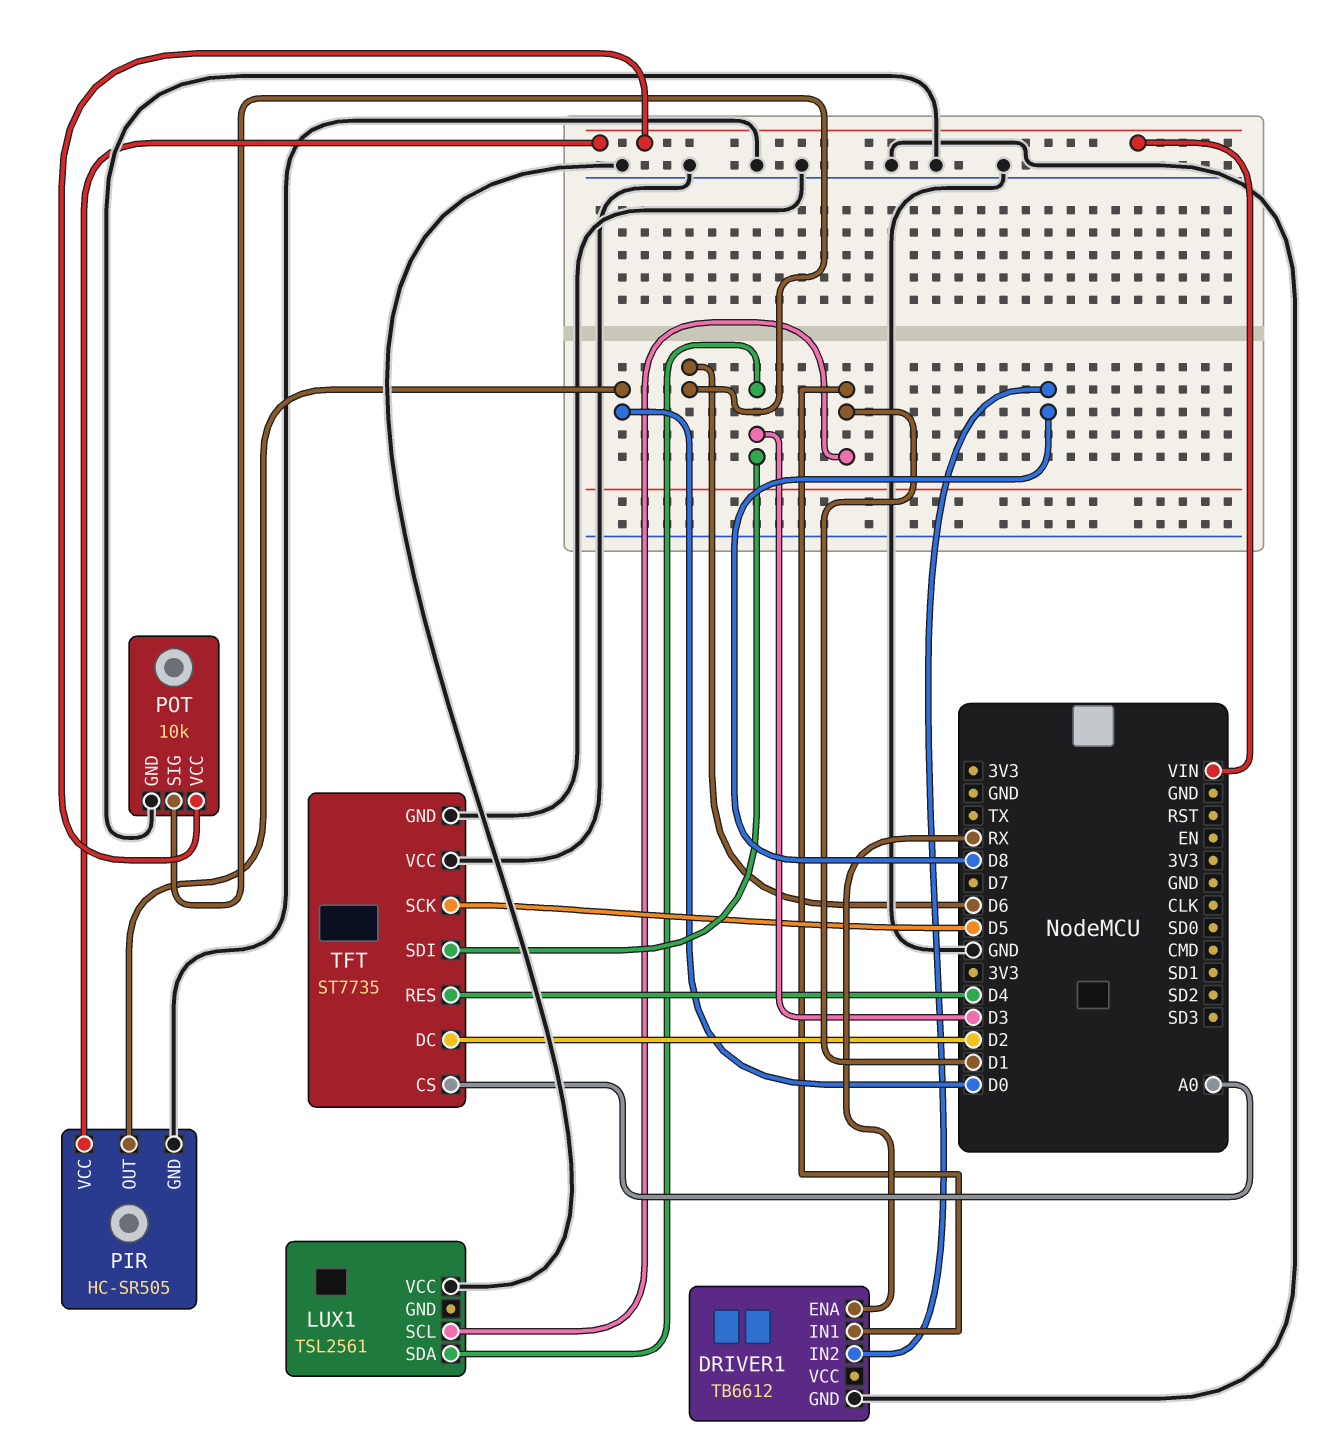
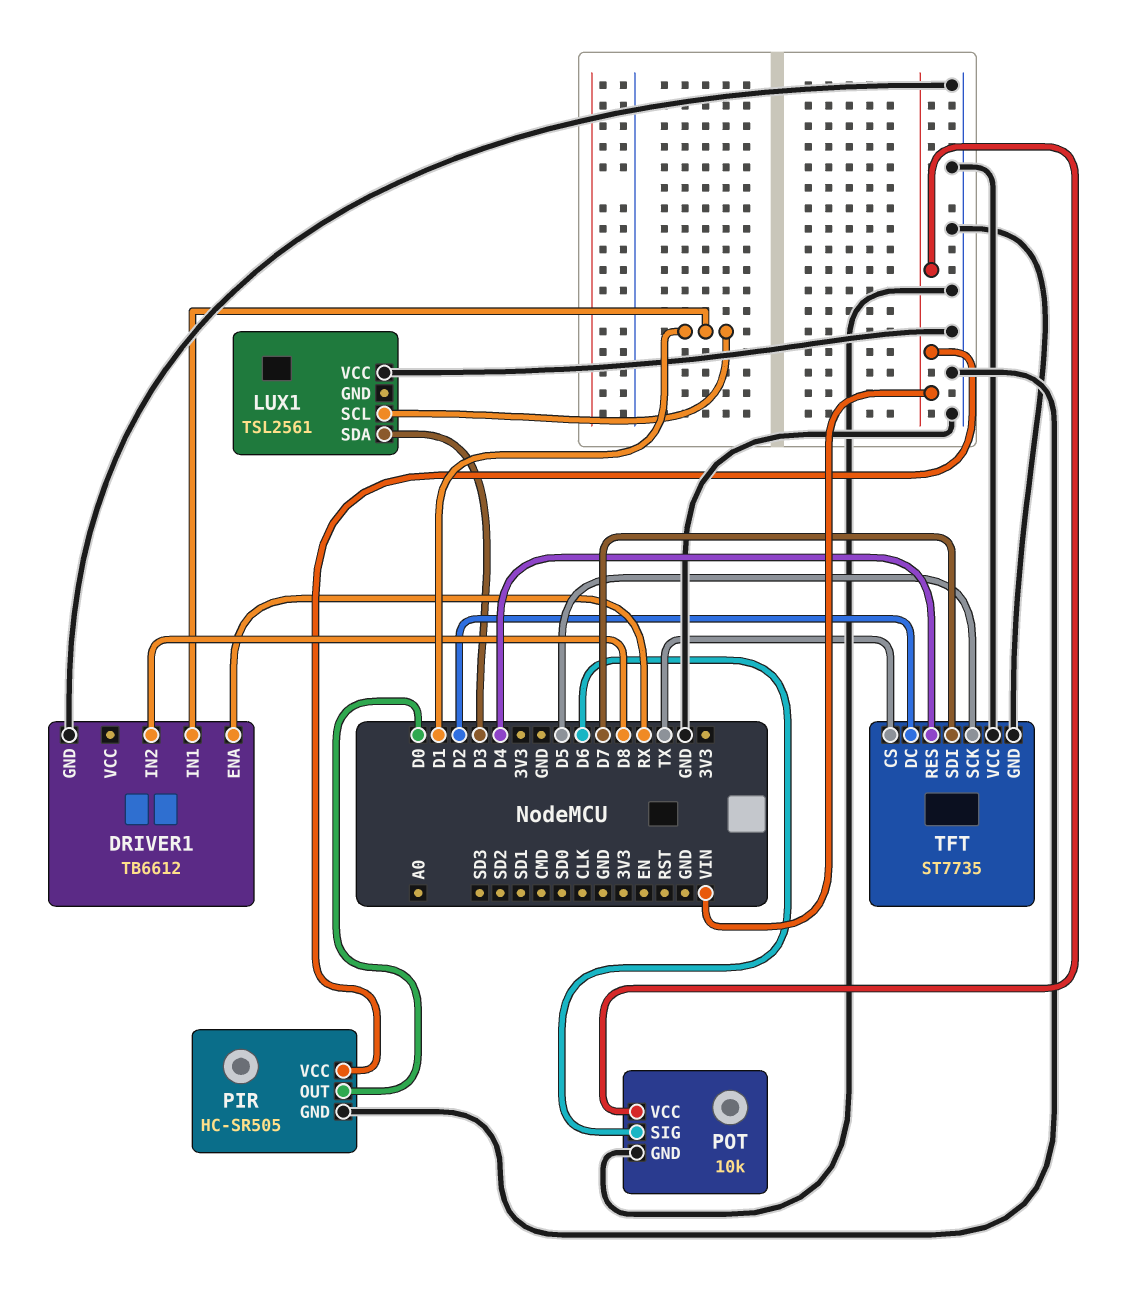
TFT pin CS: A0 -> TX
TFT pin SDI: D3 -> D7

